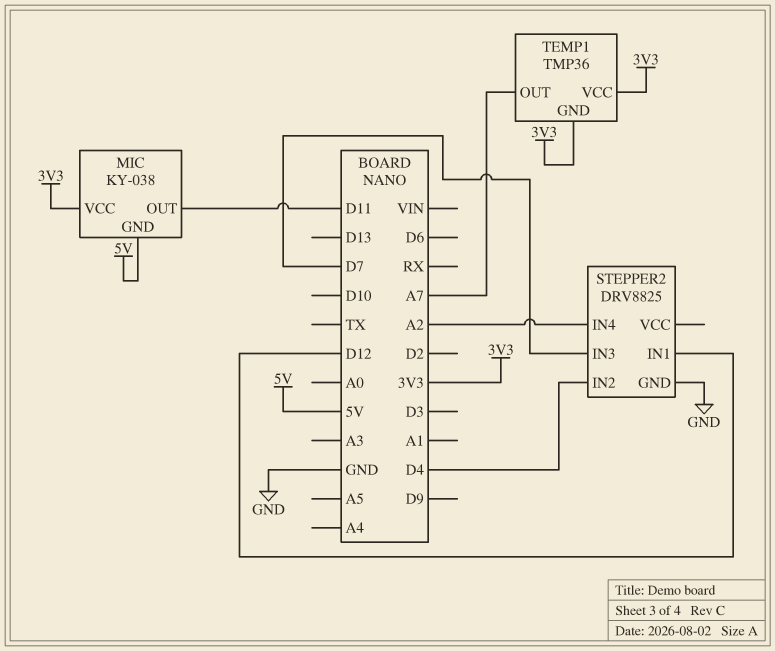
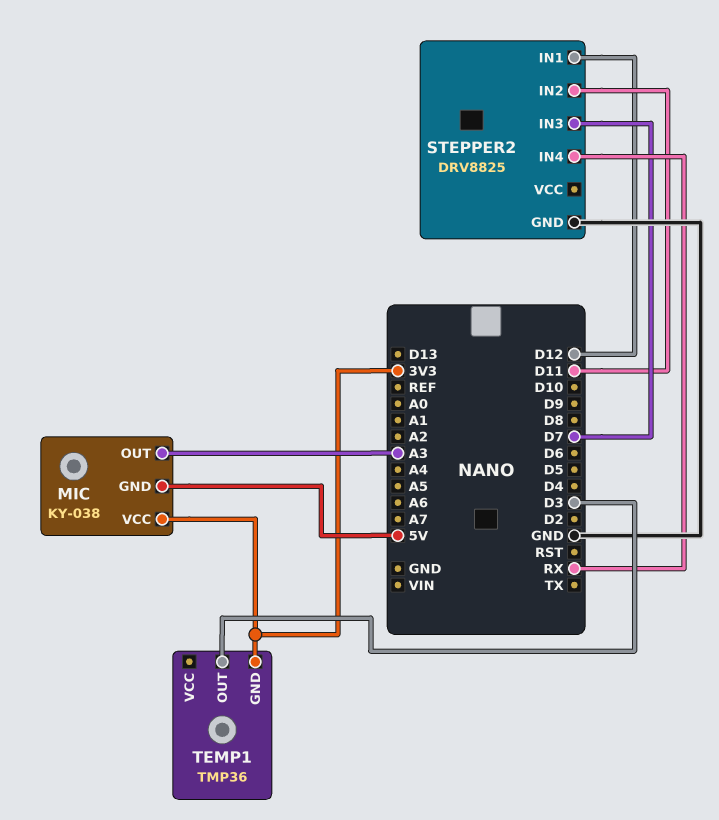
MIC pin OUT: D11 -> A3
STEPPER2 pin IN2: D4 -> D11
STEPPER2 pin IN4: A2 -> RX
TEMP1 pin OUT: A7 -> D3
TEMP1 pin VCC: 3V3 -> none

